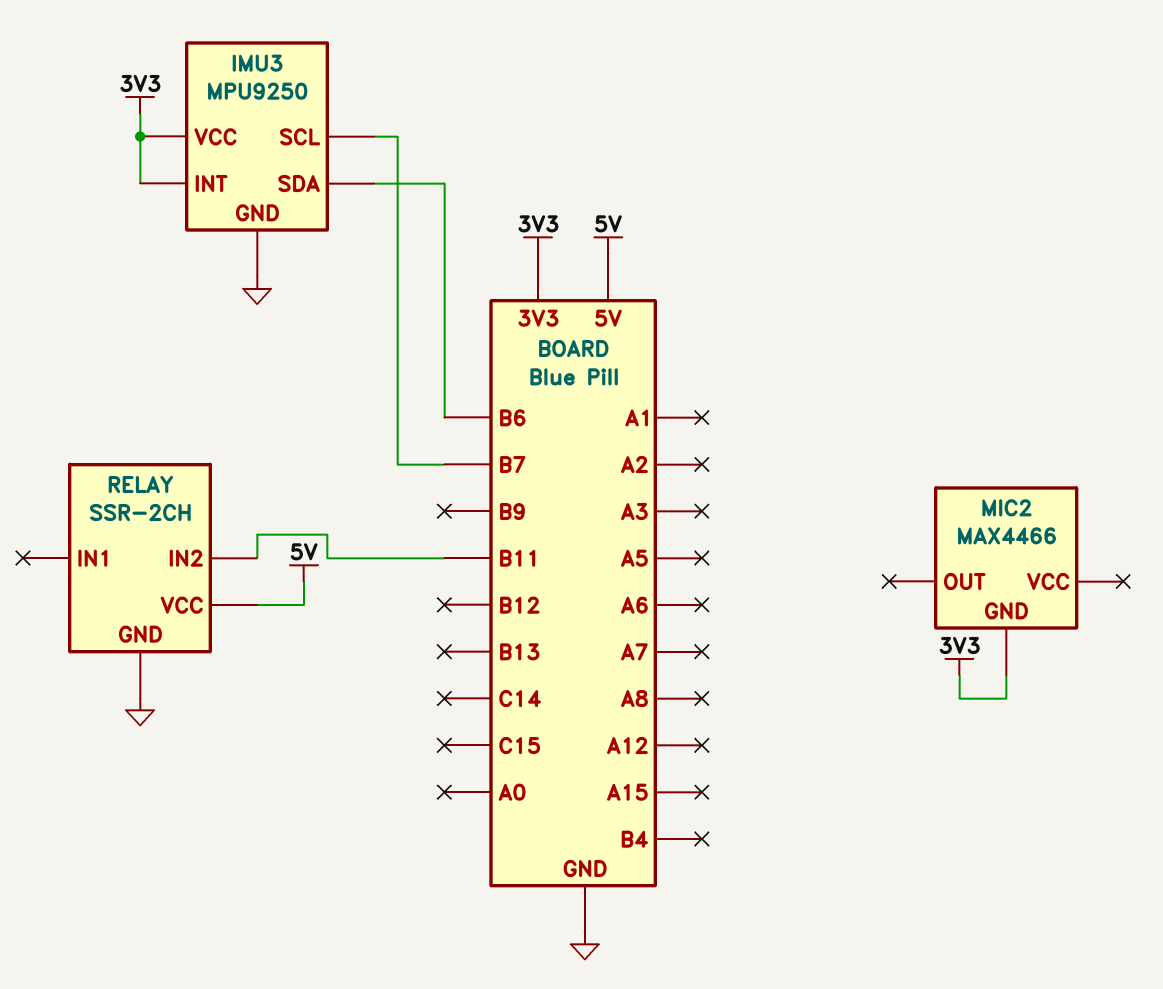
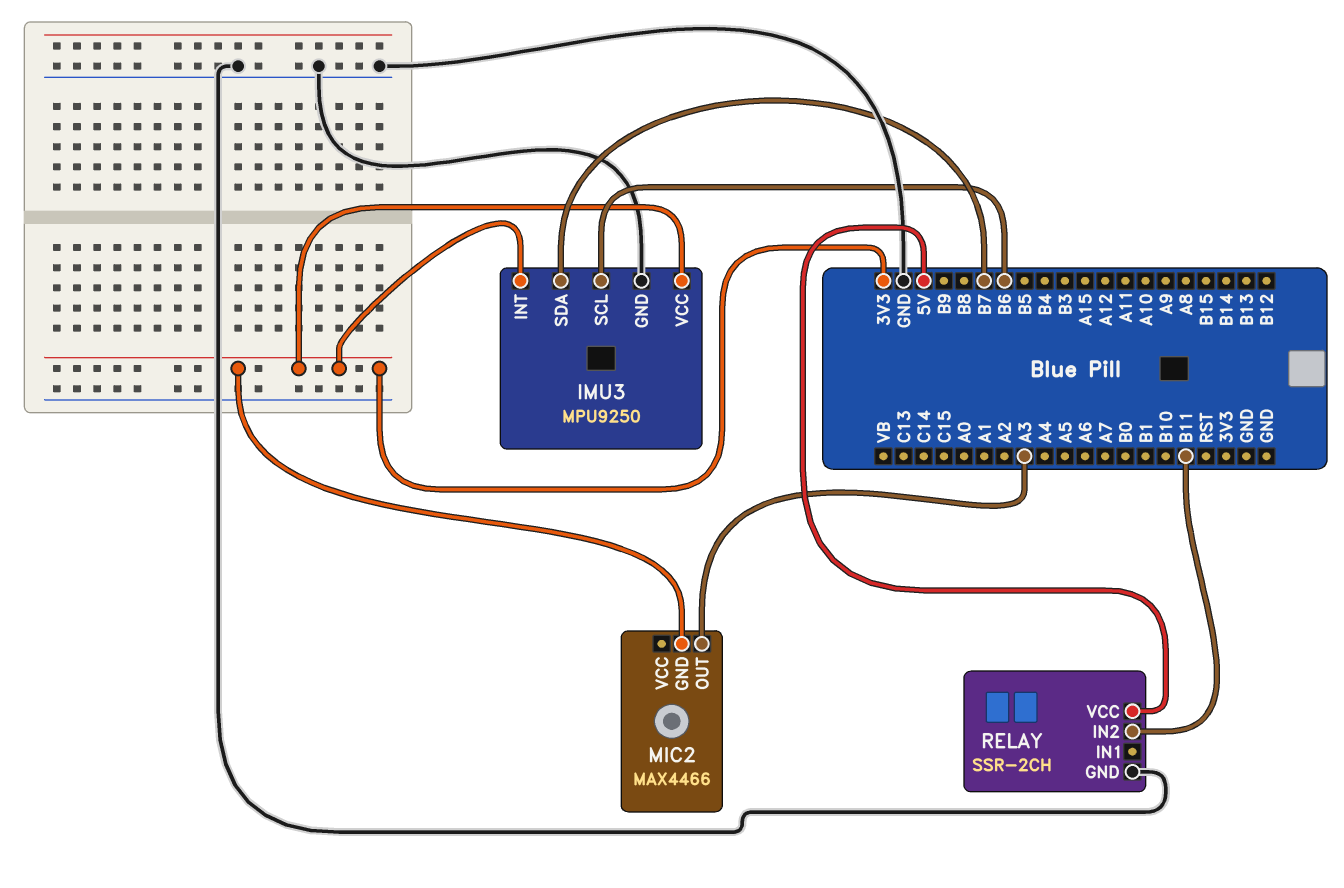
IMU3 pin SCL: B7 -> B6
IMU3 pin SDA: B6 -> B7
MIC2 pin OUT: none -> A3

